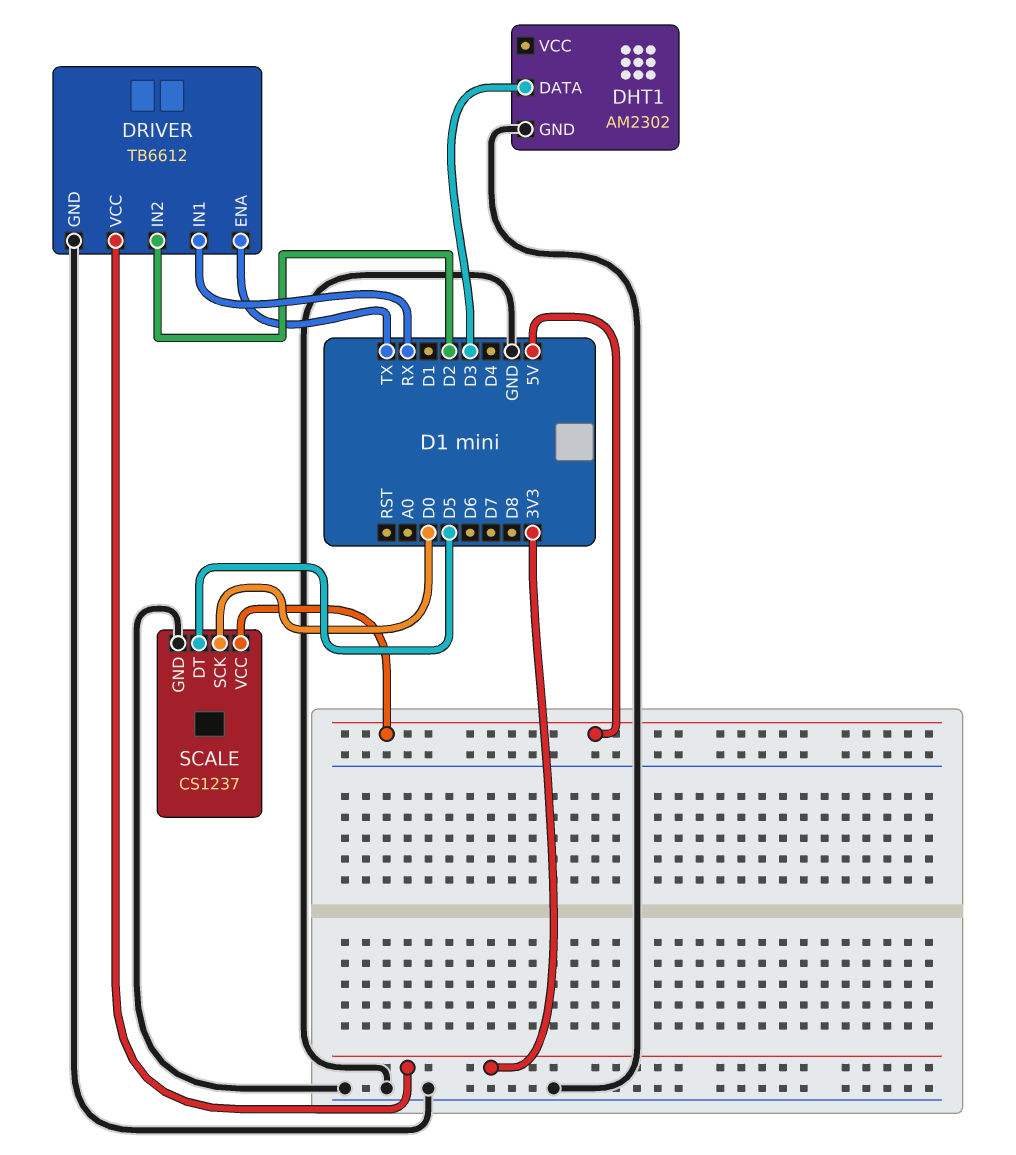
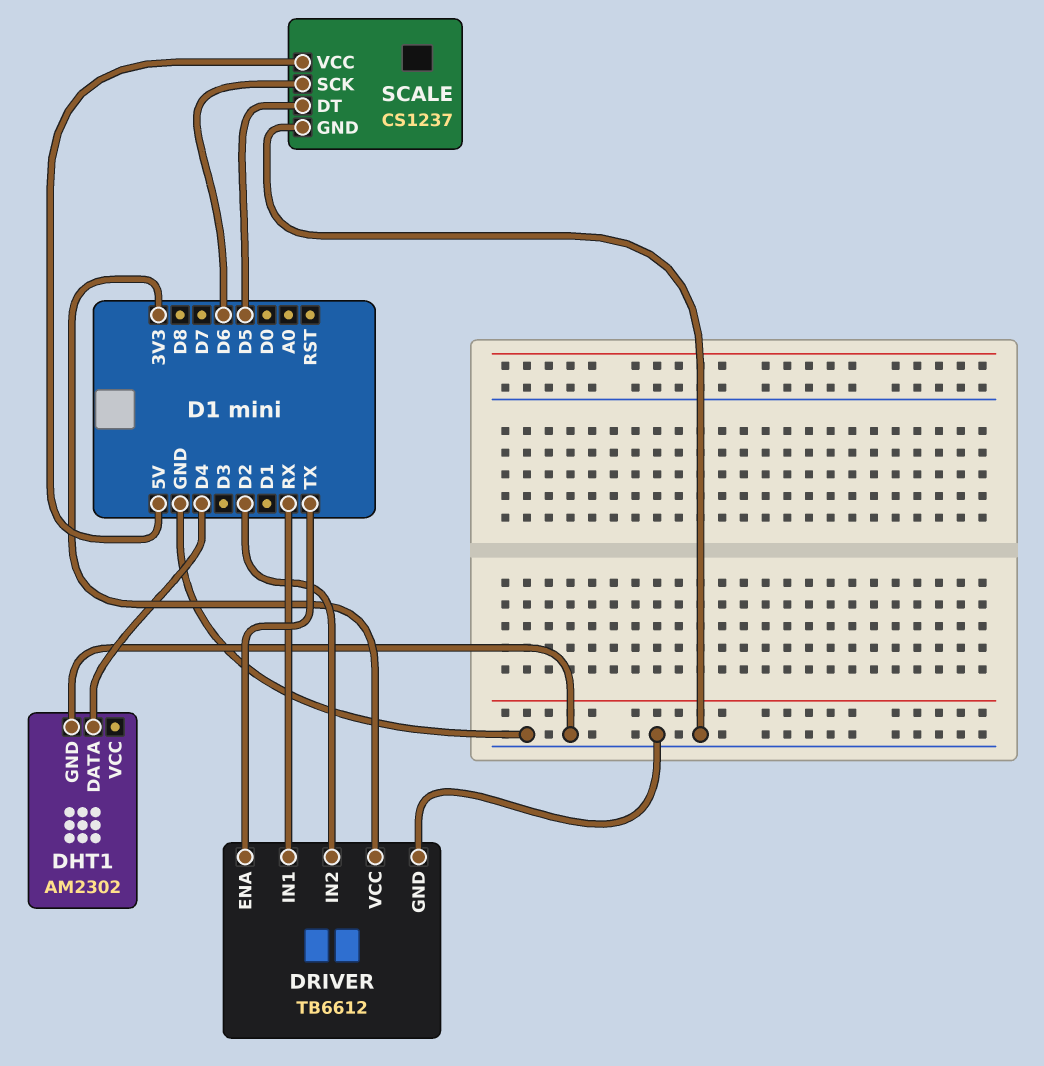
DHT1 pin DATA: D3 -> D4
SCALE pin SCK: D0 -> D6

